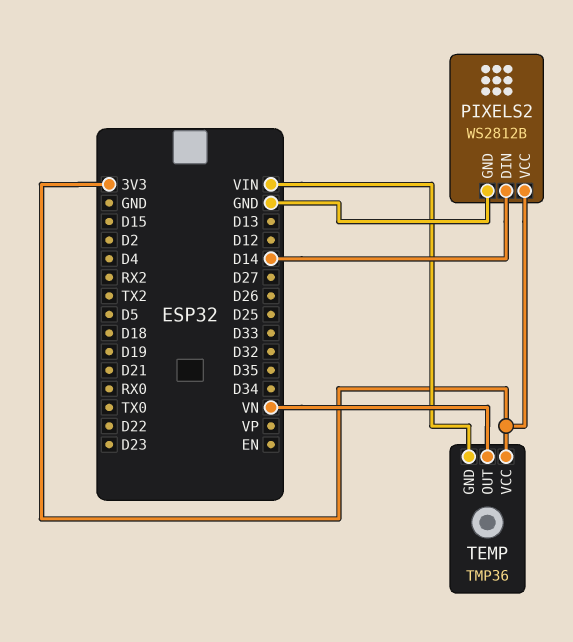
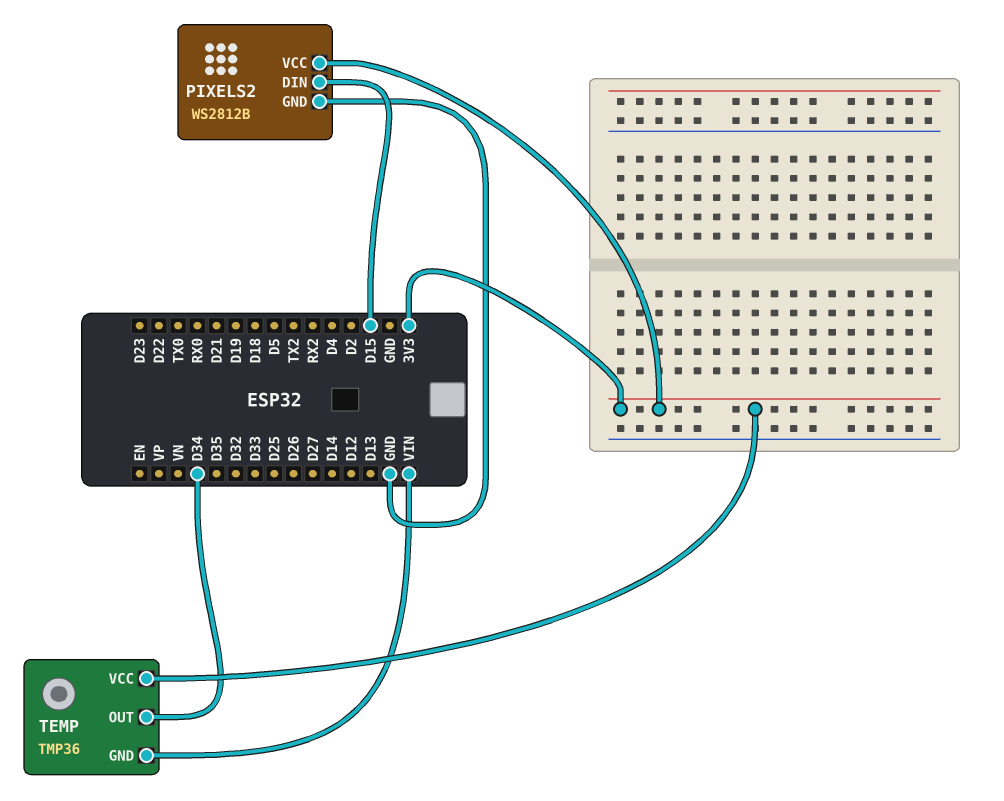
PIXELS2 pin DIN: D14 -> D15
TEMP pin OUT: VN -> D34

